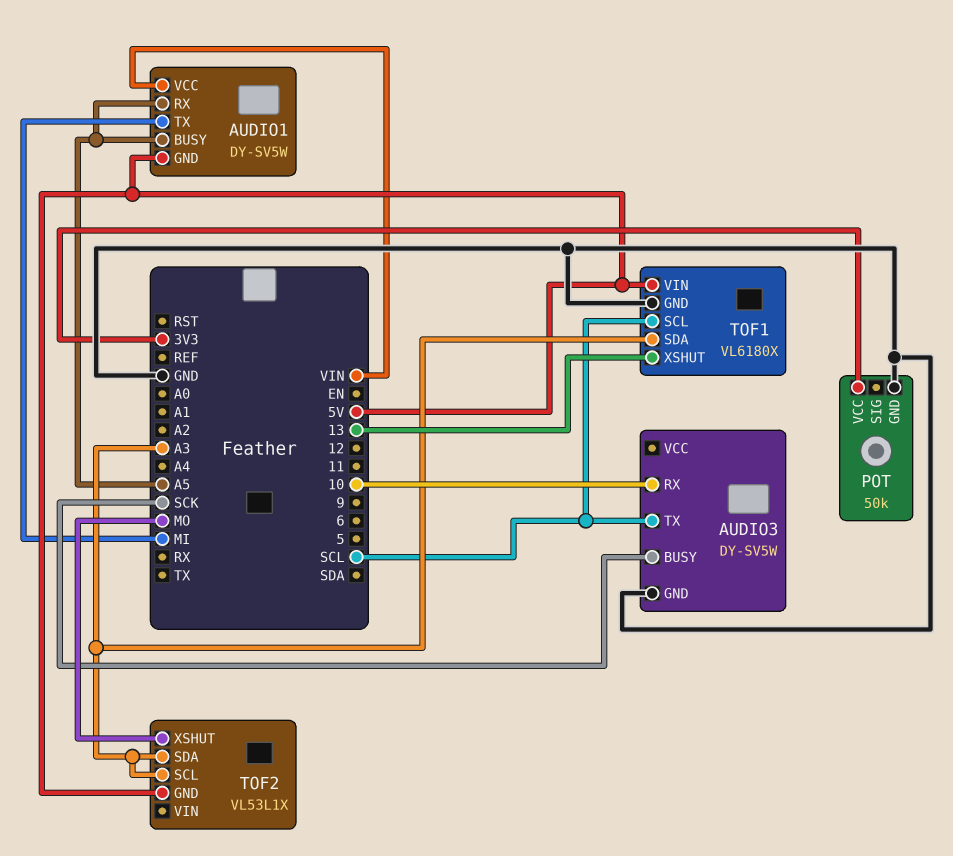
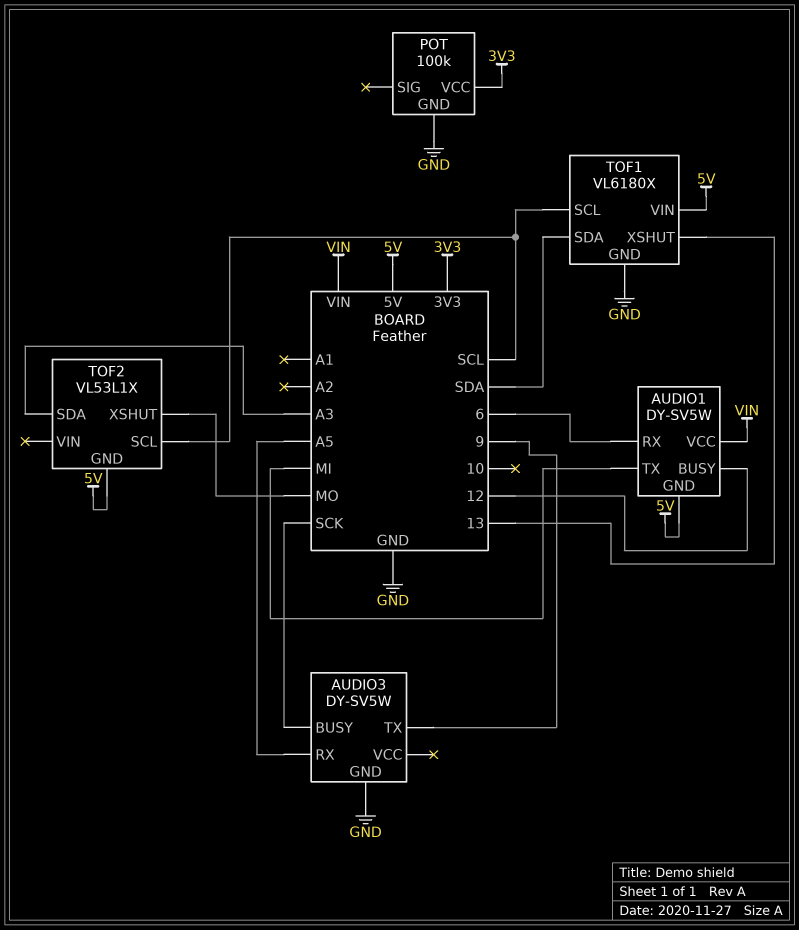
AUDIO1 pin BUSY: A5 -> 12
AUDIO1 pin RX: A5 -> 6
AUDIO3 pin RX: 10 -> A5
AUDIO3 pin TX: SCL -> 9
POT: 50k -> 100k
TOF1 pin SDA: A3 -> SDA
TOF2 pin SCL: A3 -> SCL

